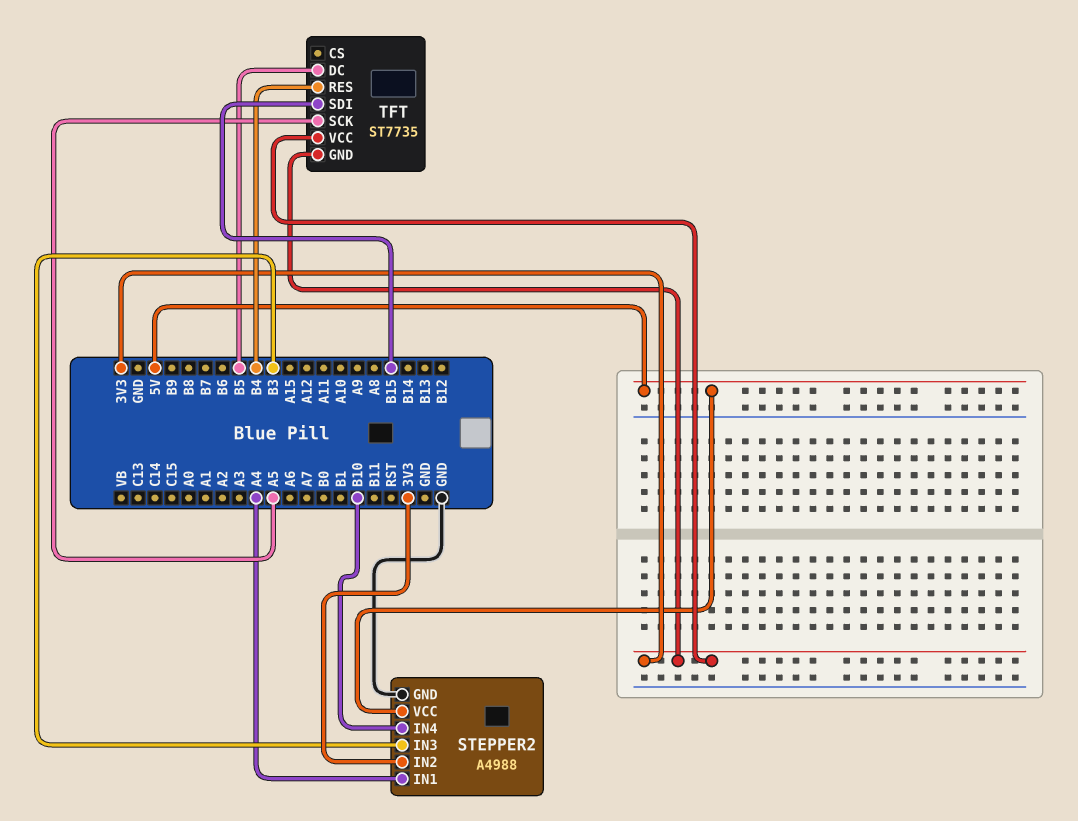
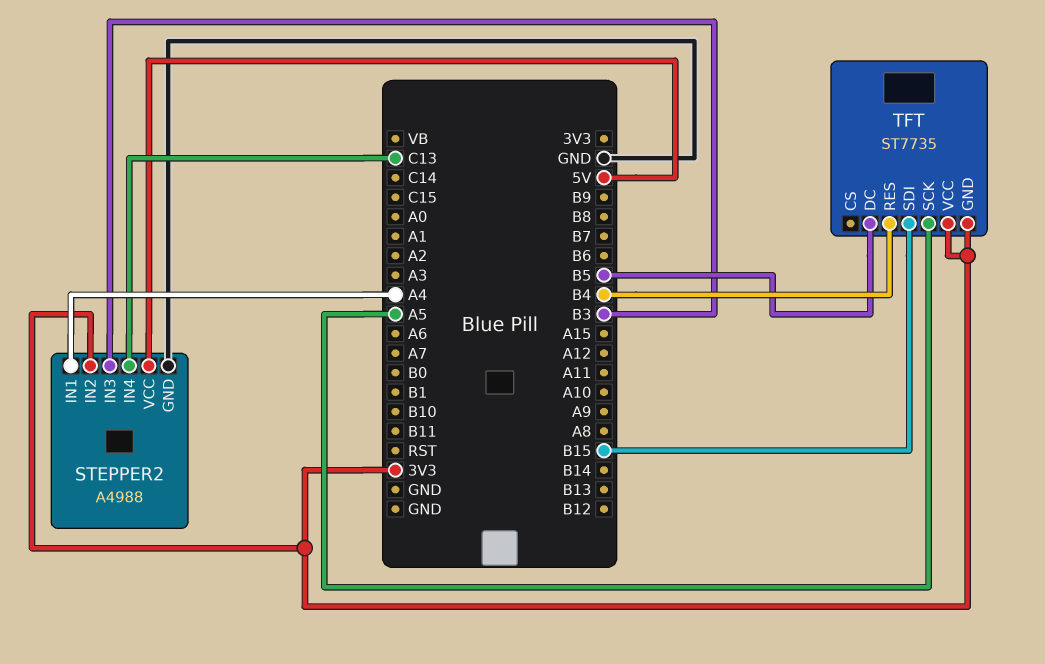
STEPPER2 pin IN4: B10 -> C13

